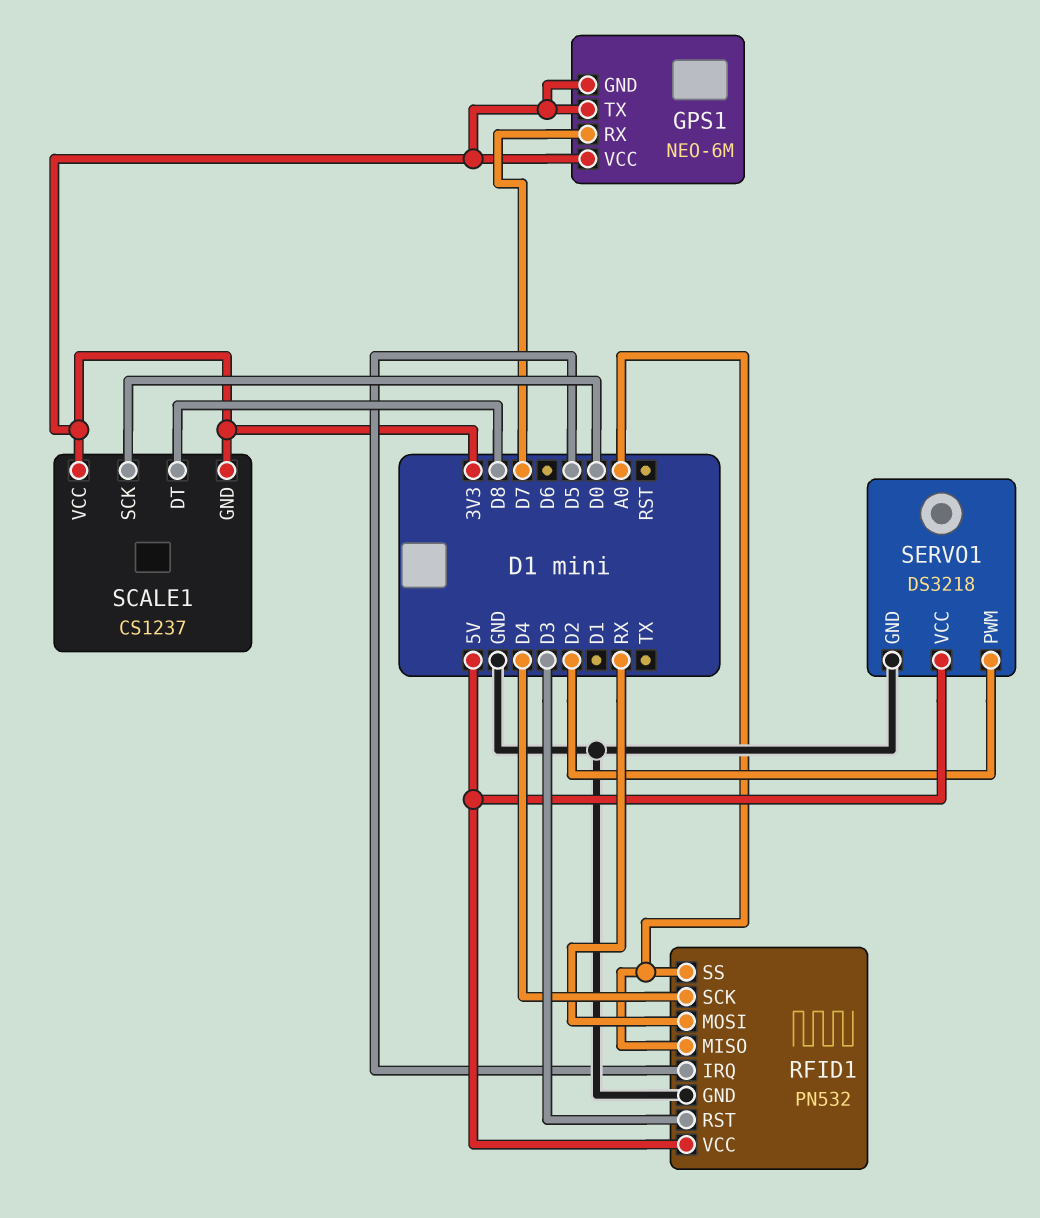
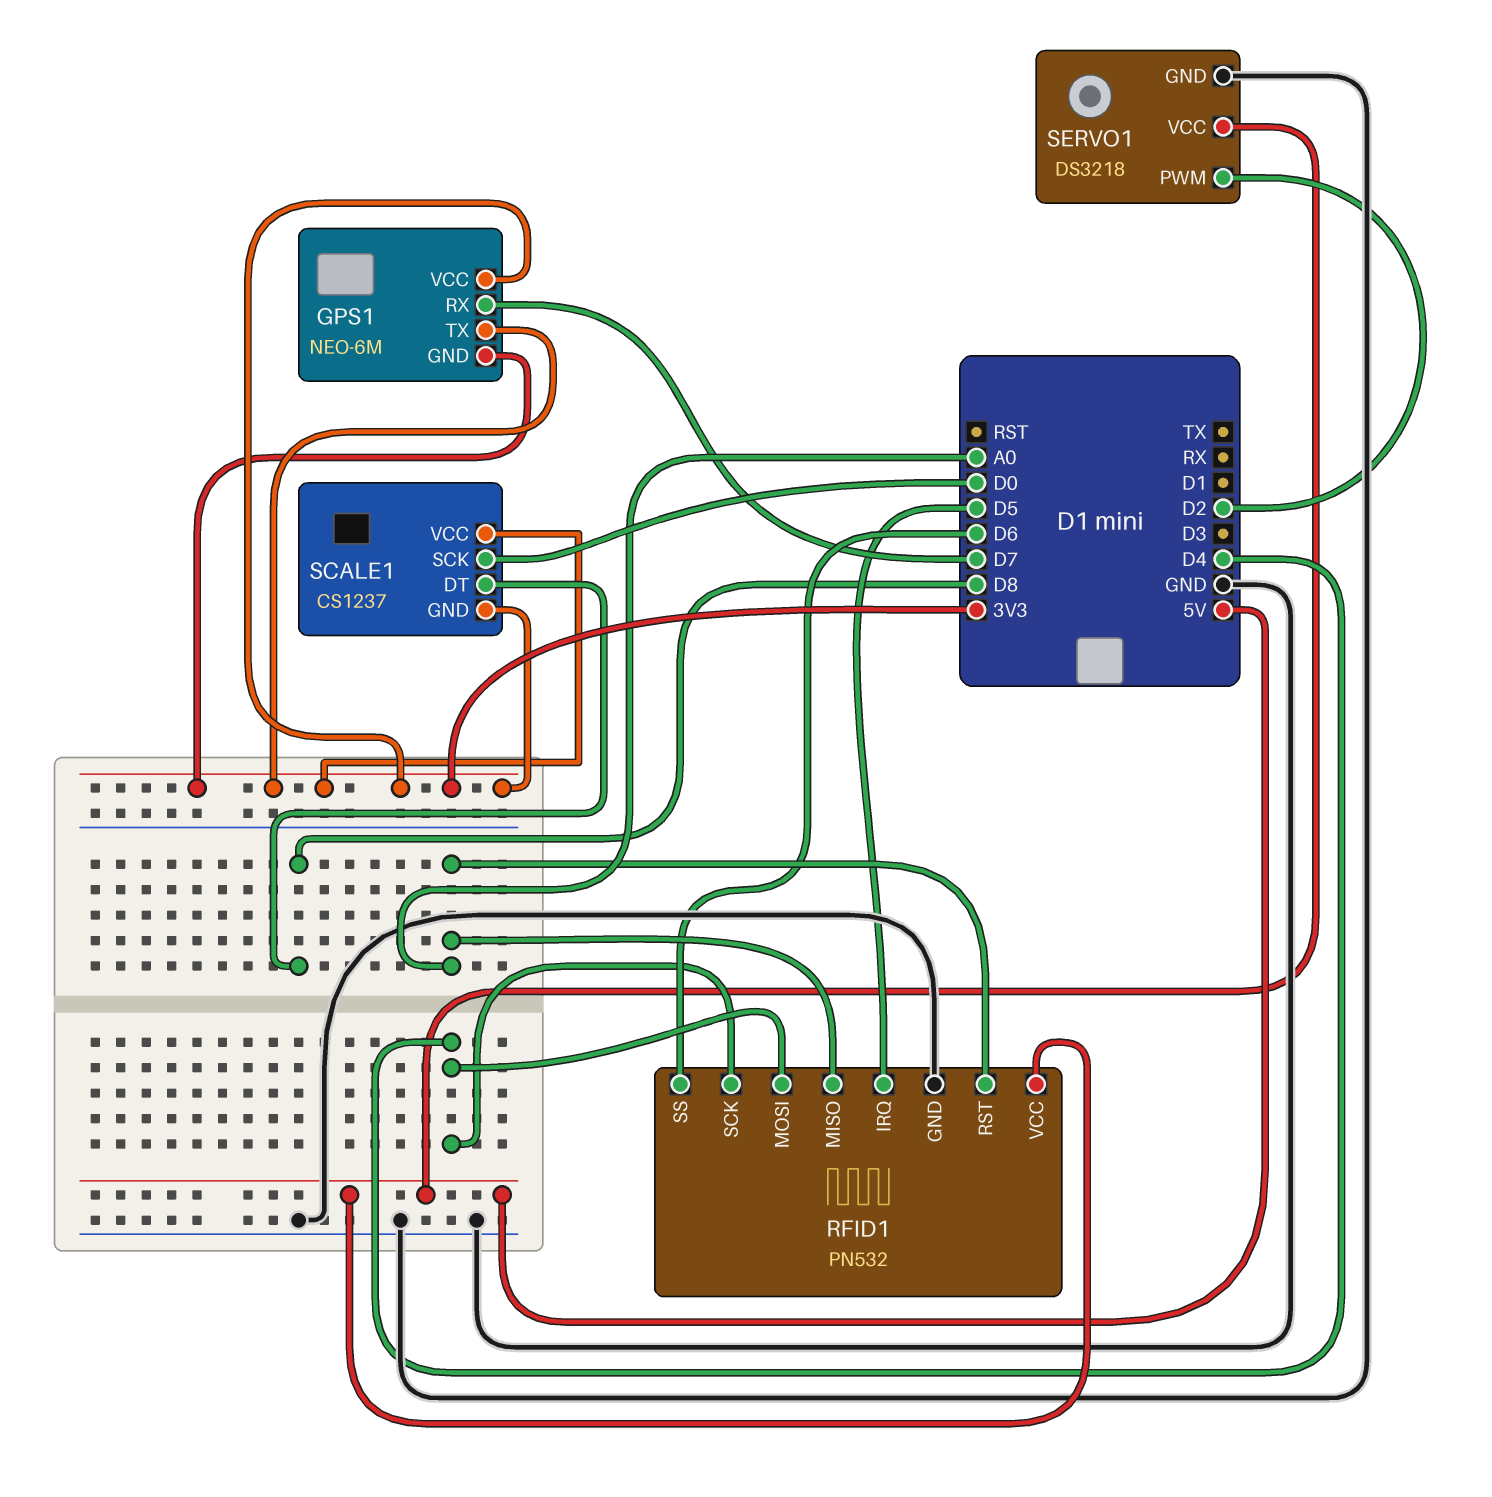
RFID1 pin MOSI: RX -> D4
RFID1 pin RST: D3 -> A0
RFID1 pin SS: A0 -> D6

